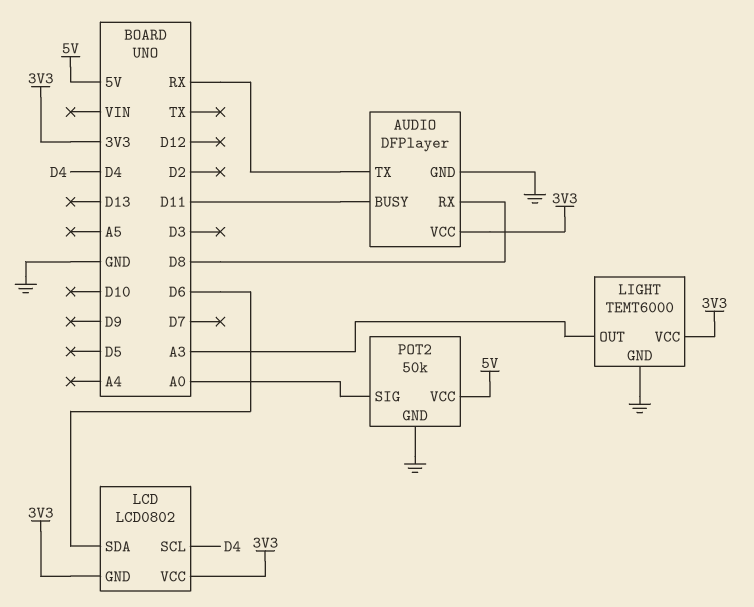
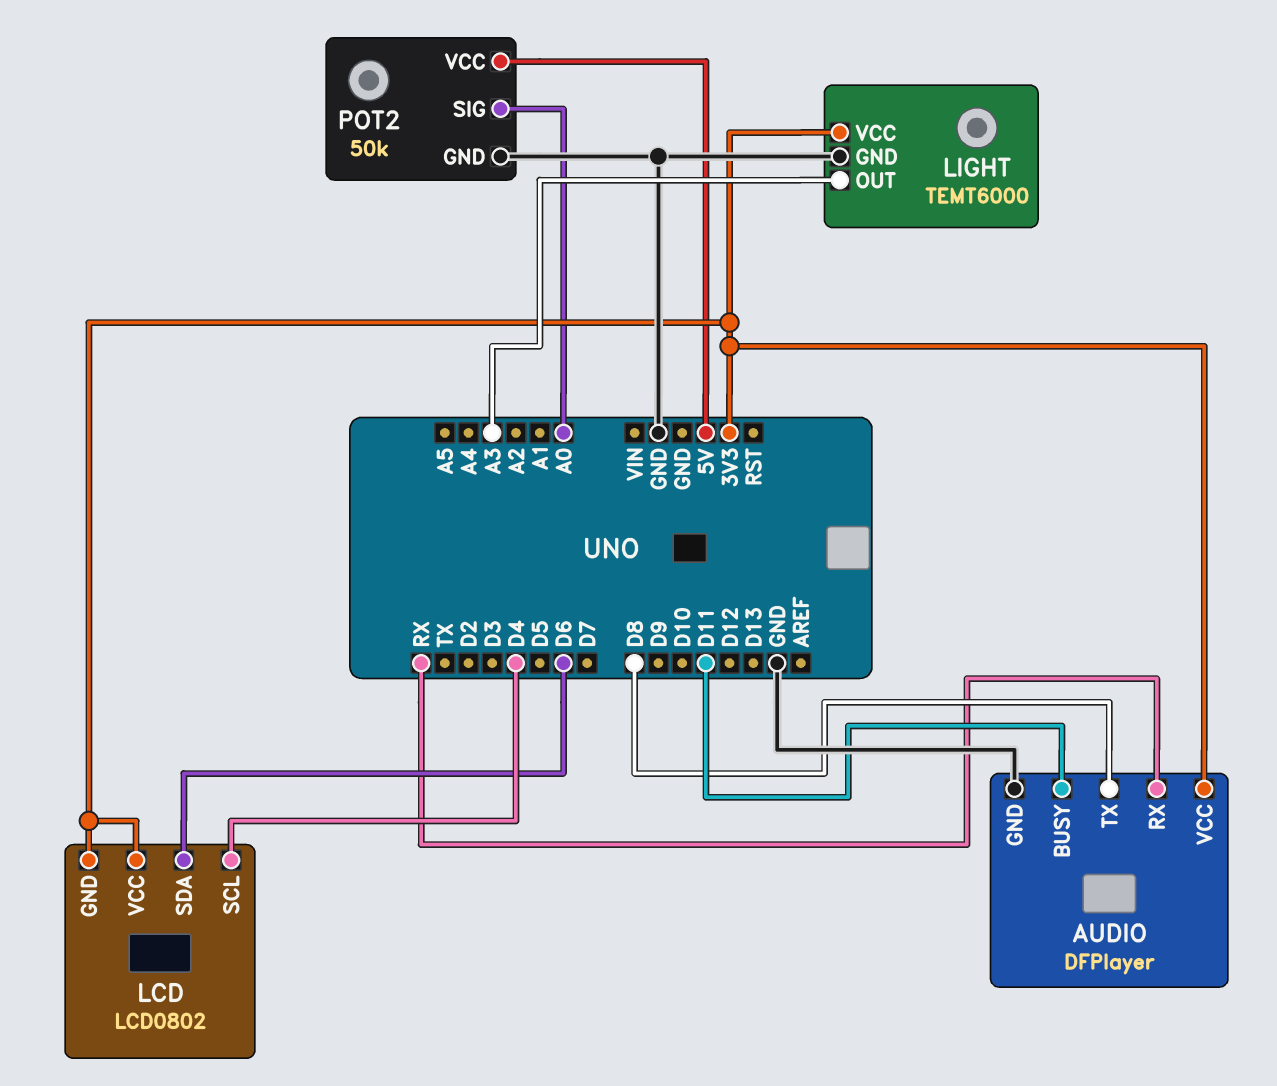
AUDIO pin RX: D8 -> RX
AUDIO pin TX: RX -> D8

